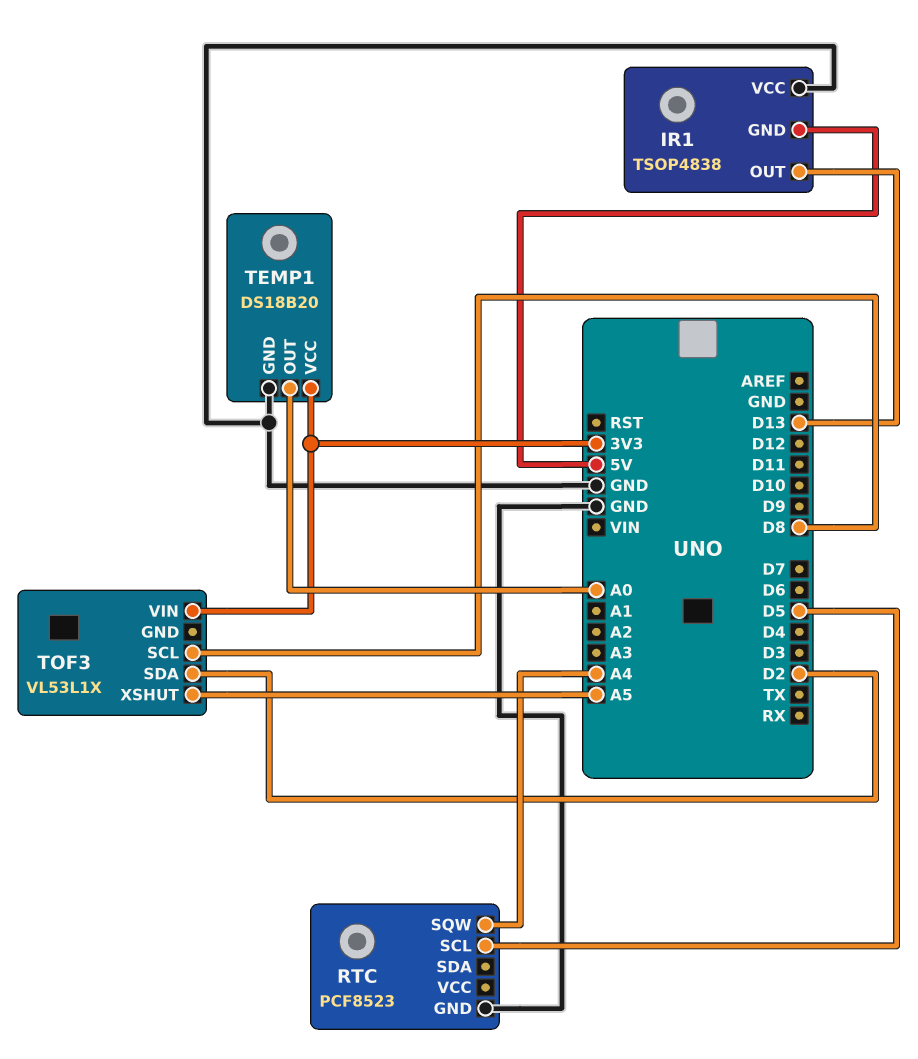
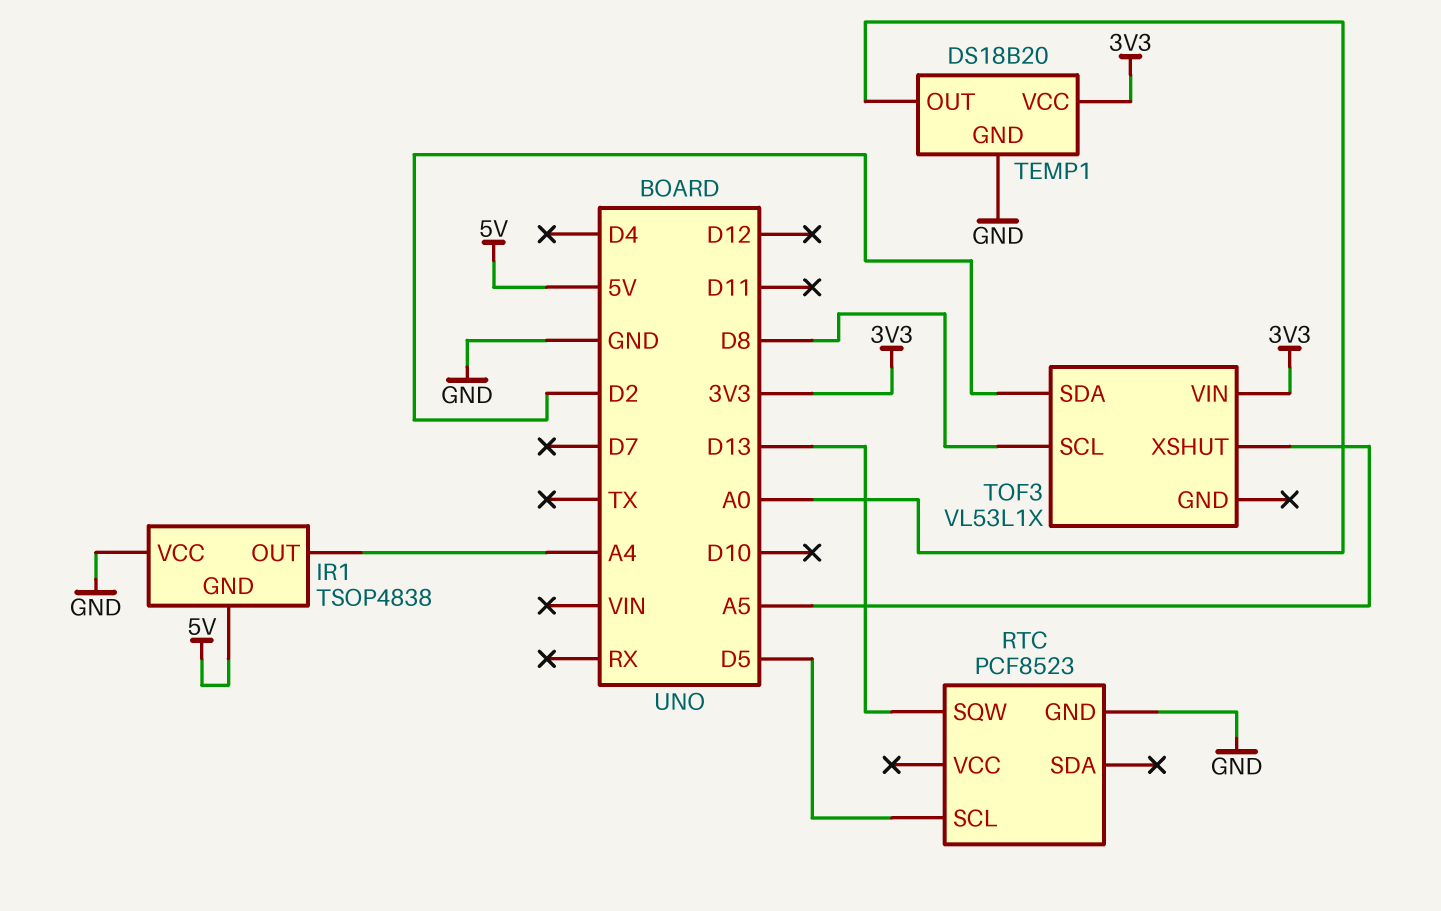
IR1 pin OUT: D13 -> A4
RTC pin SQW: A4 -> D13

